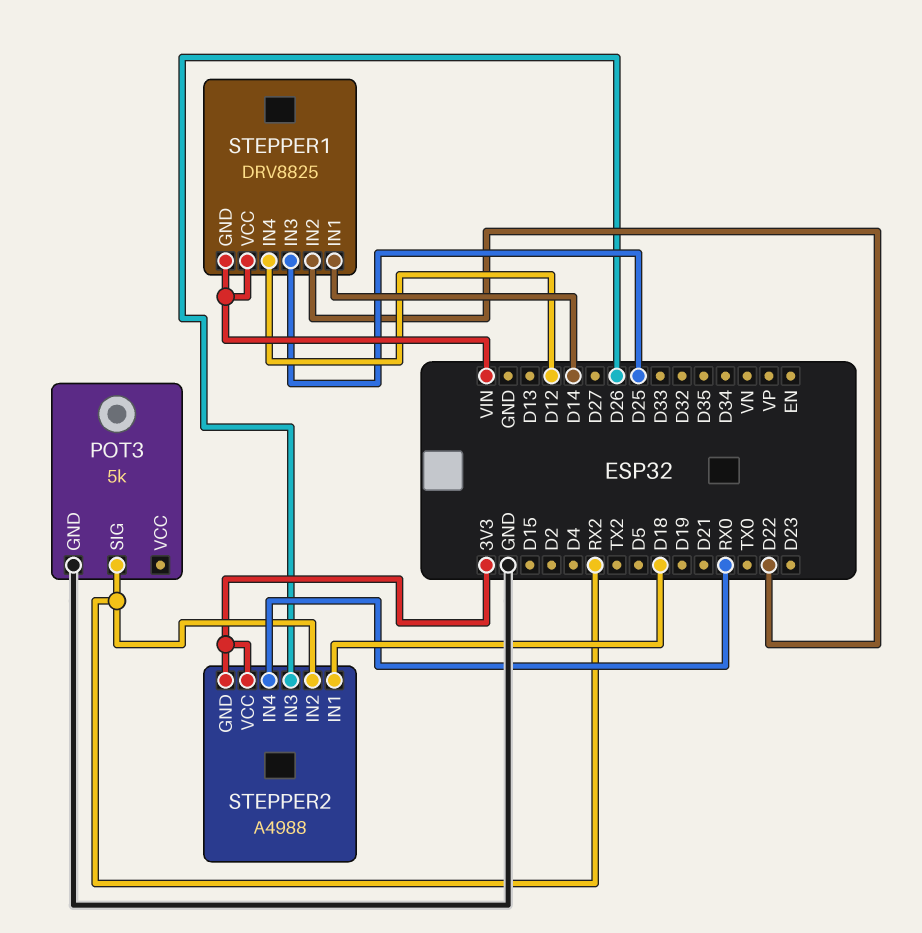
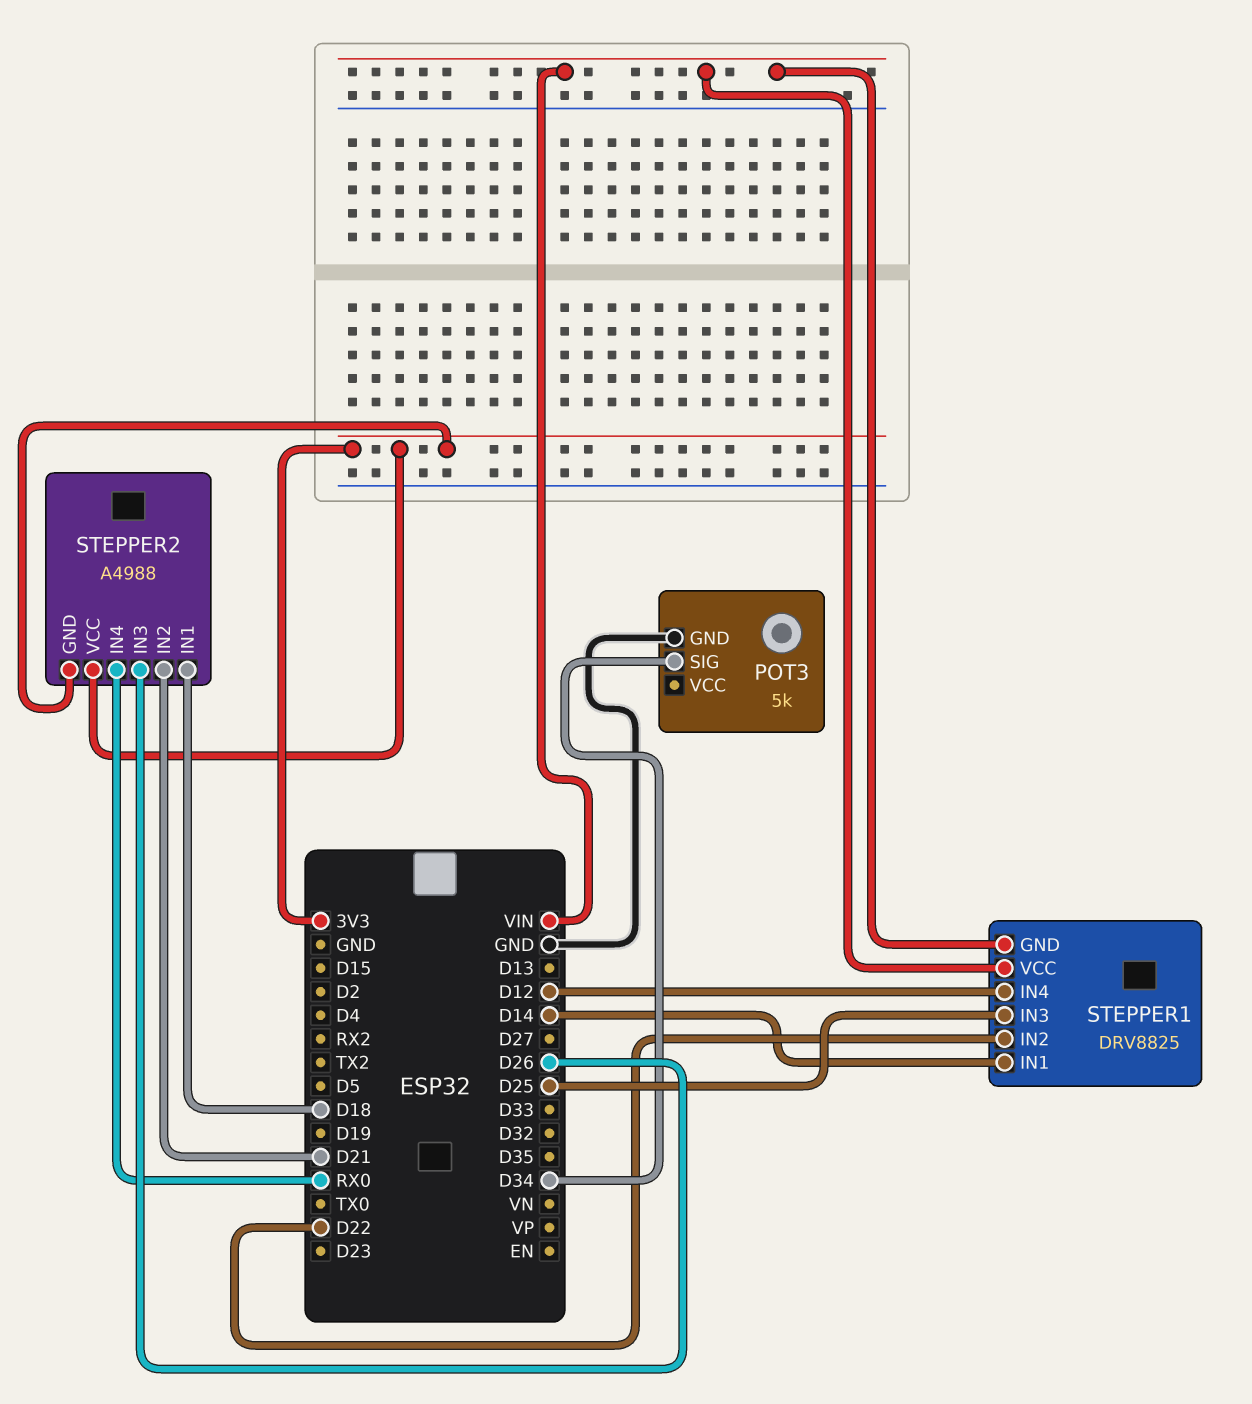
POT3 pin SIG: RX2 -> D34
STEPPER2 pin IN2: RX2 -> D21

